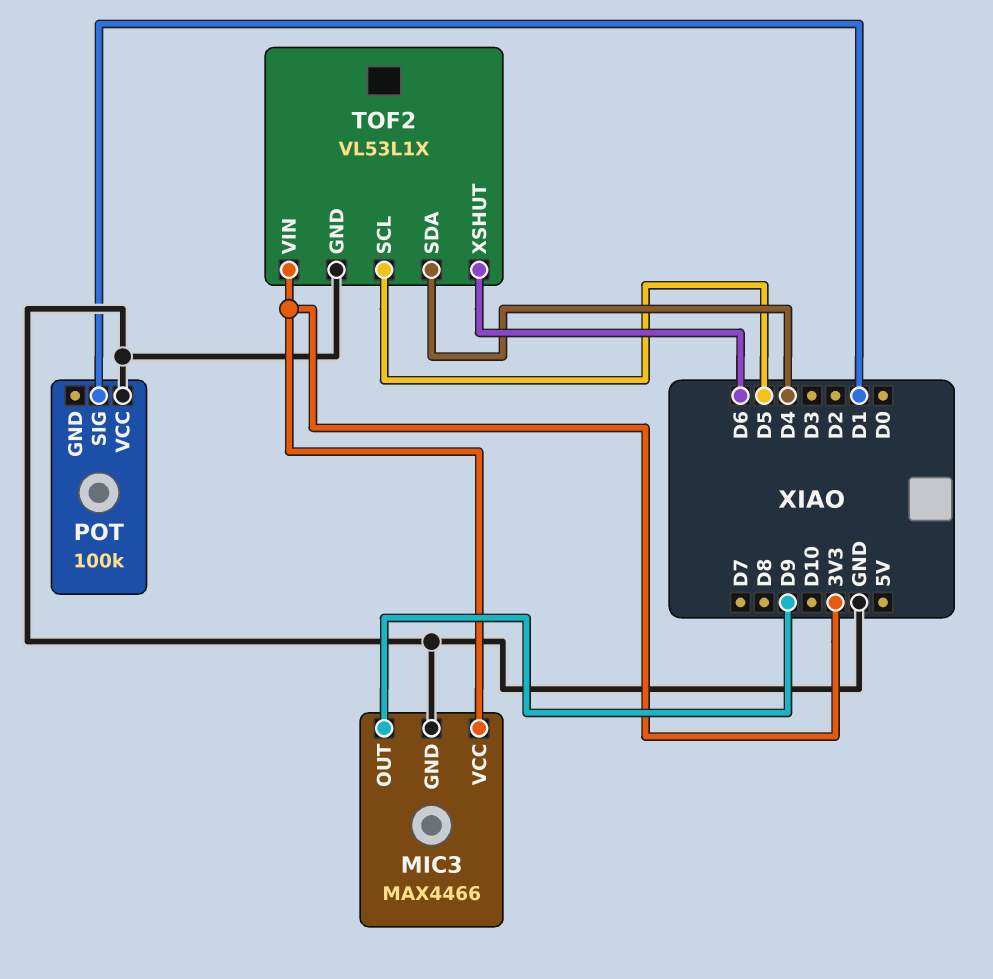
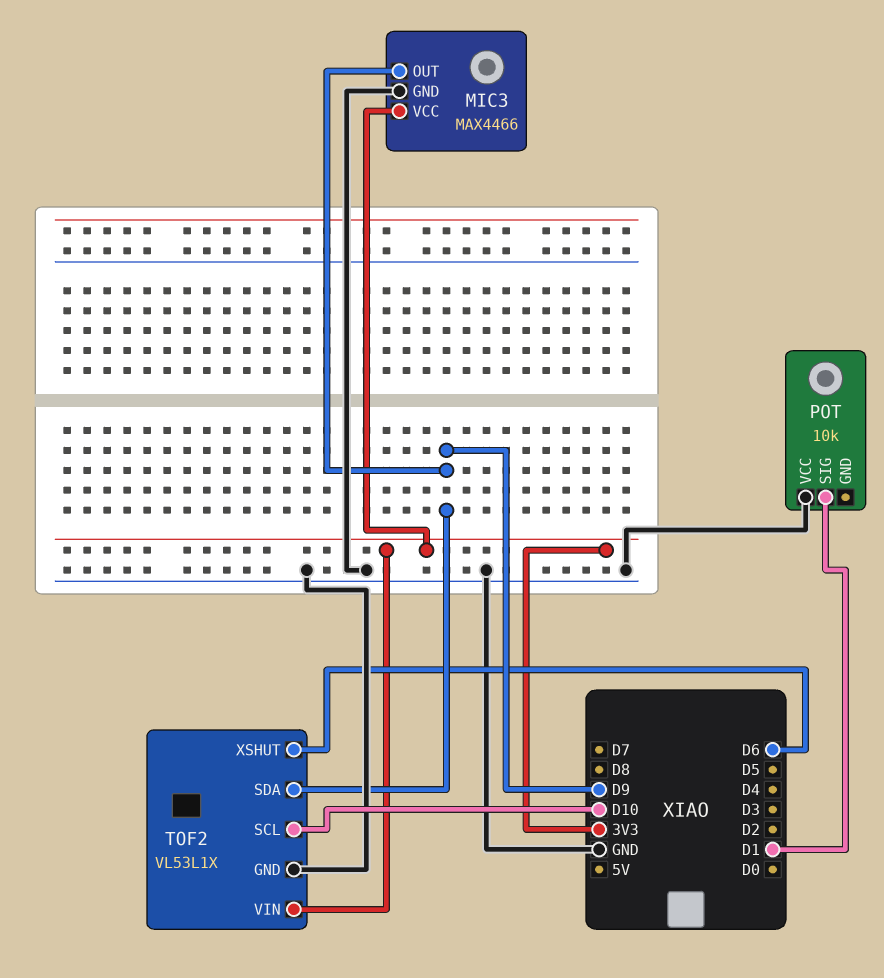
POT: 100k -> 10k
TOF2 pin SCL: D5 -> D10
TOF2 pin SDA: D4 -> D9

